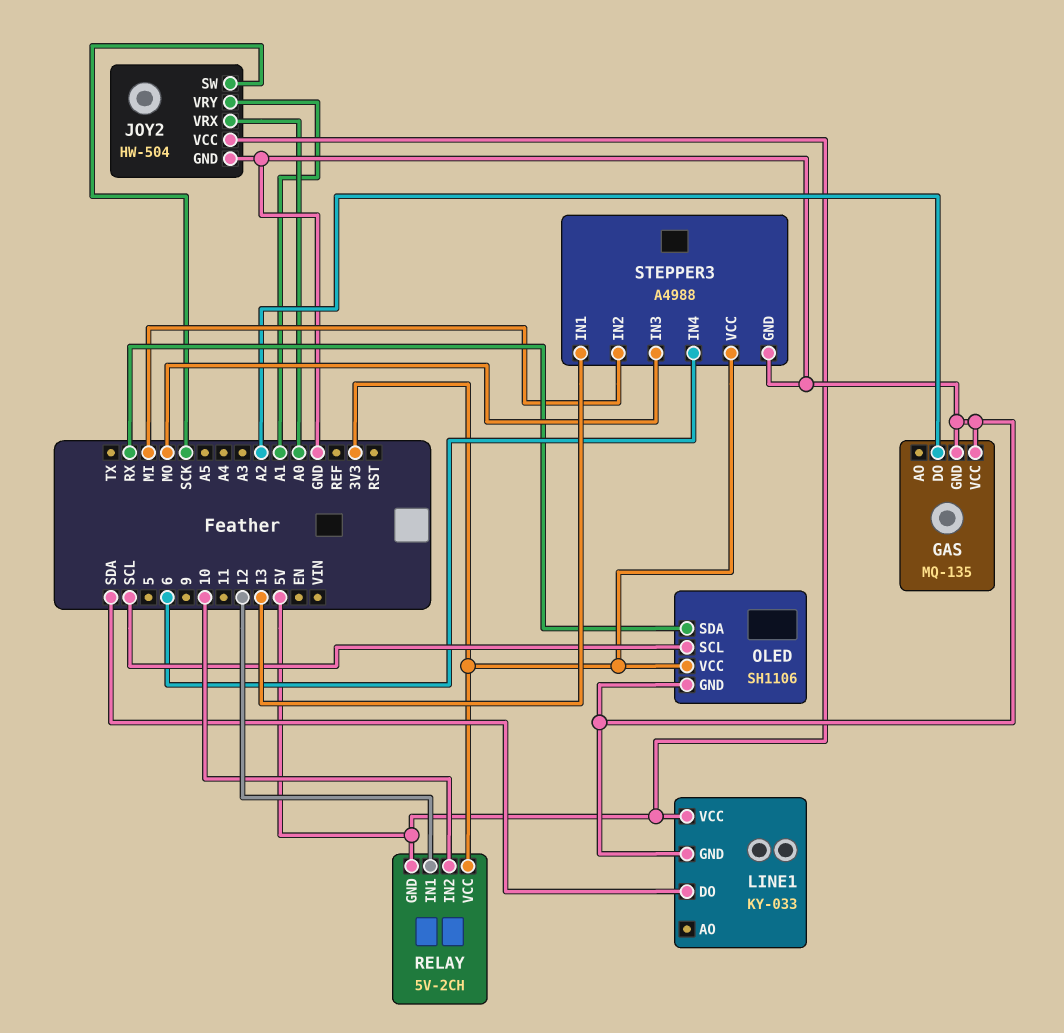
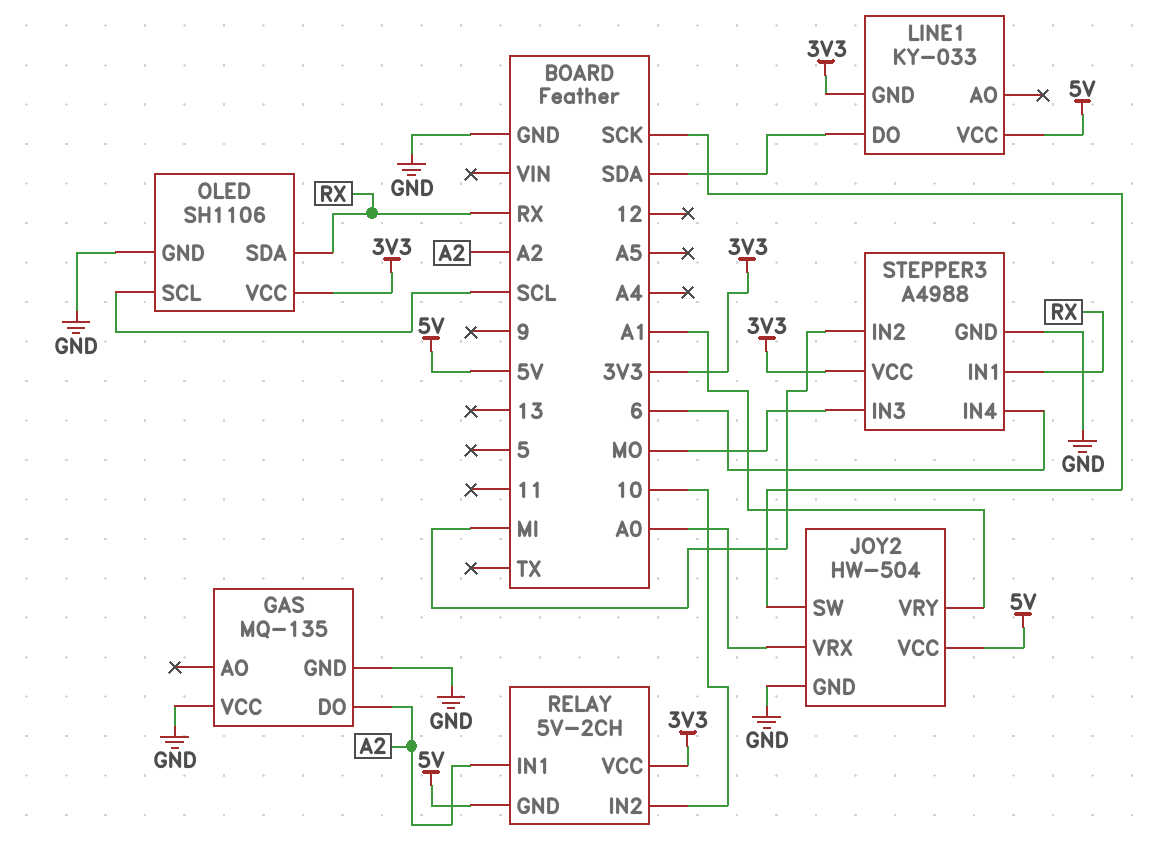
LINE1 pin GND: GND -> 3V3
RELAY pin IN1: 12 -> A2
STEPPER3 pin IN1: 13 -> RX

